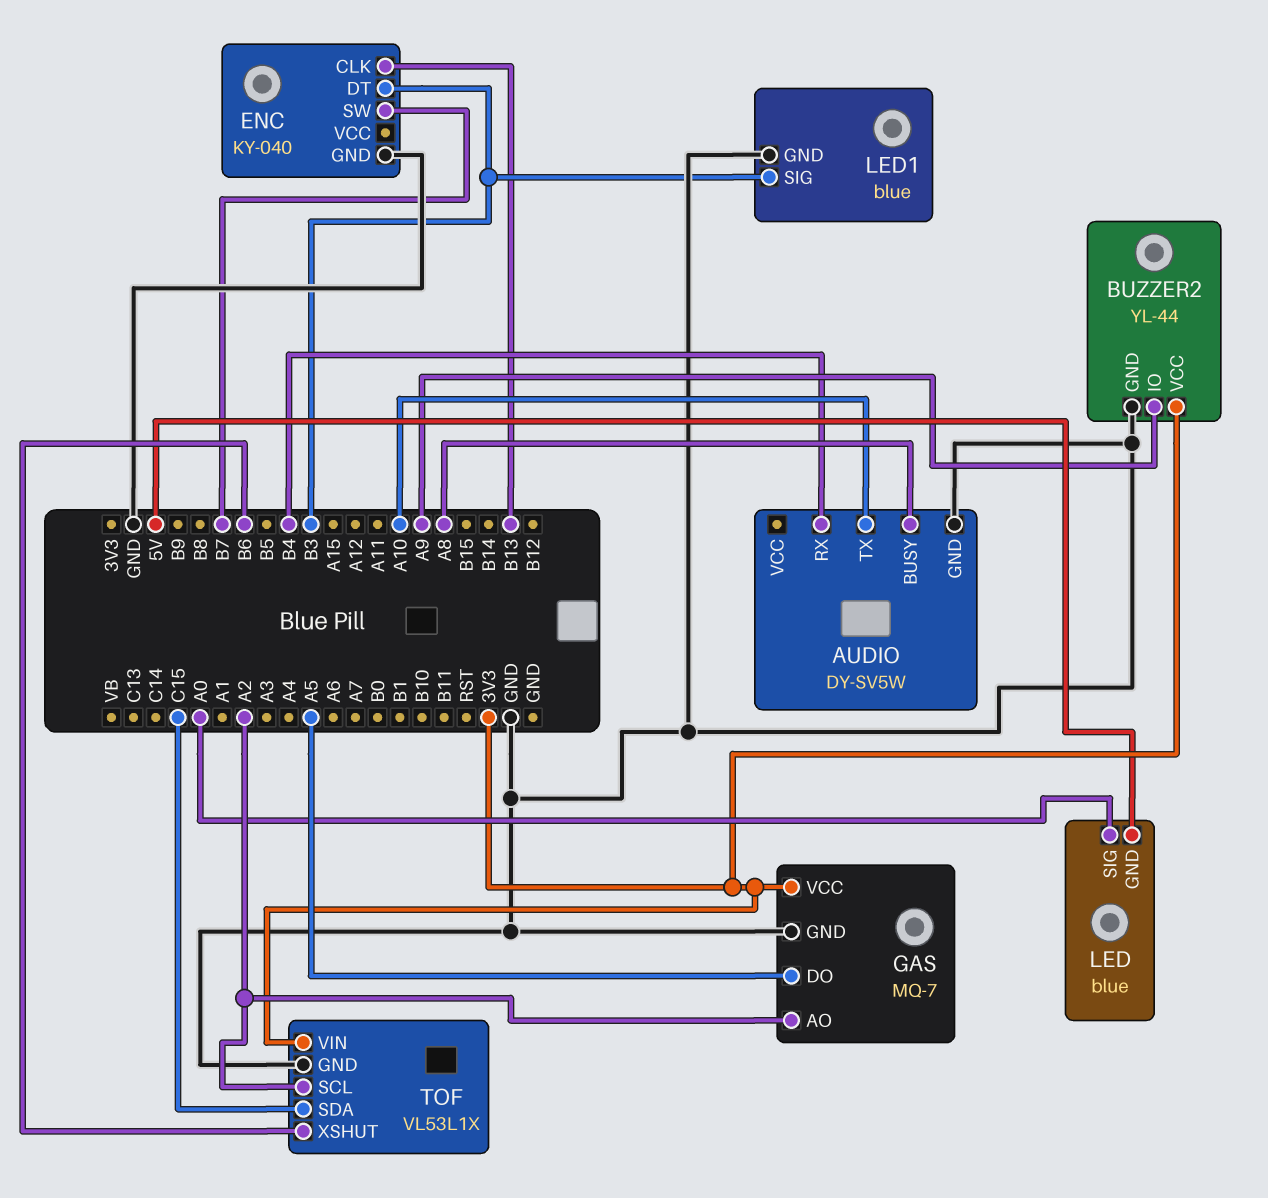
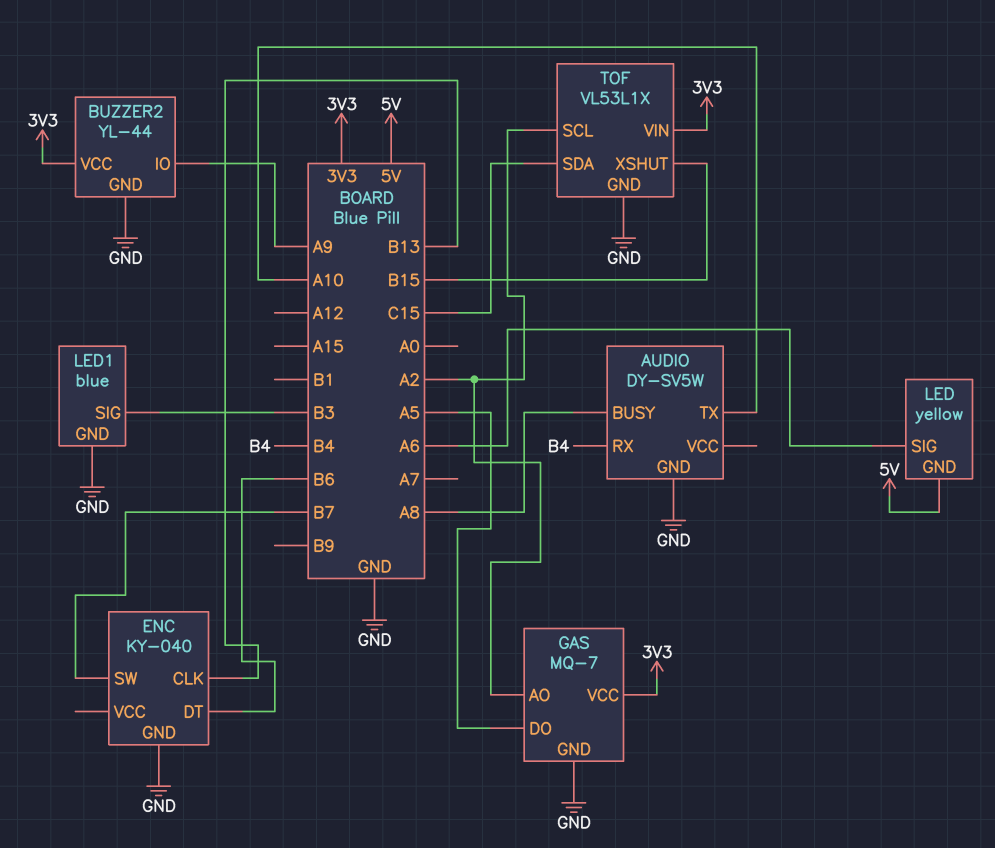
ENC pin DT: B3 -> B6
LED: blue -> yellow
LED pin SIG: A0 -> A6
TOF pin XSHUT: B6 -> B15

